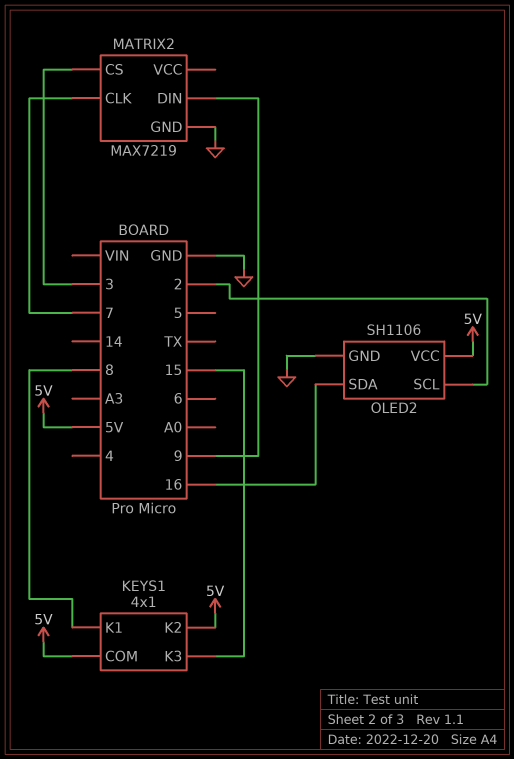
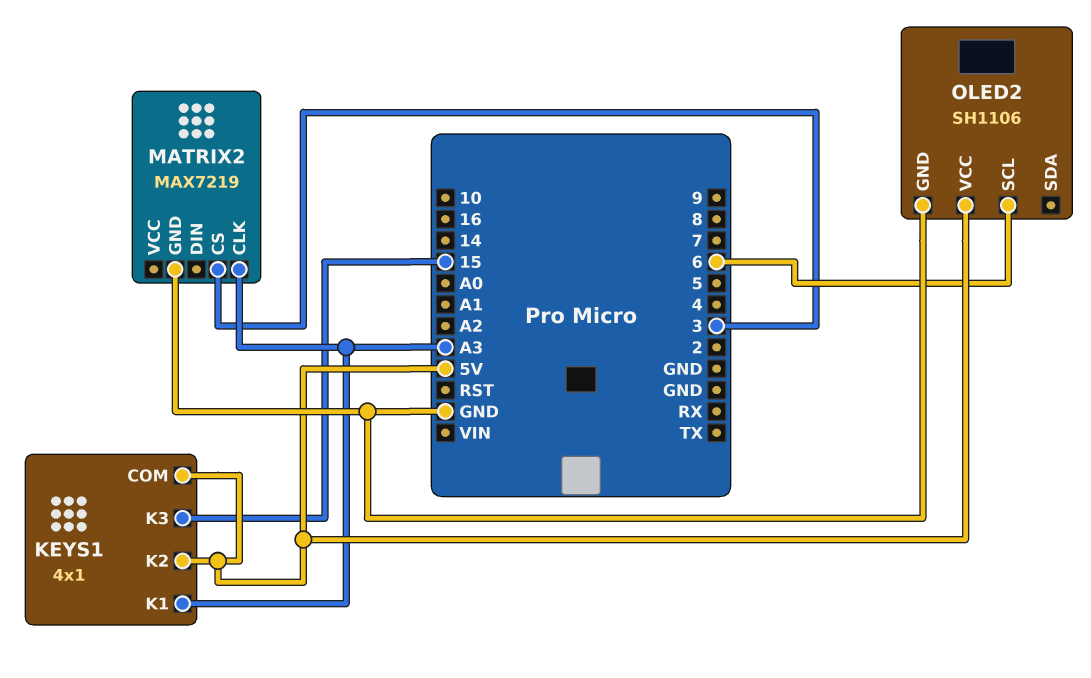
KEYS1 pin K1: 8 -> A3
MATRIX2 pin CLK: 7 -> A3
MATRIX2 pin DIN: 9 -> none
OLED2 pin SCL: 2 -> 6
OLED2 pin SDA: 16 -> none

